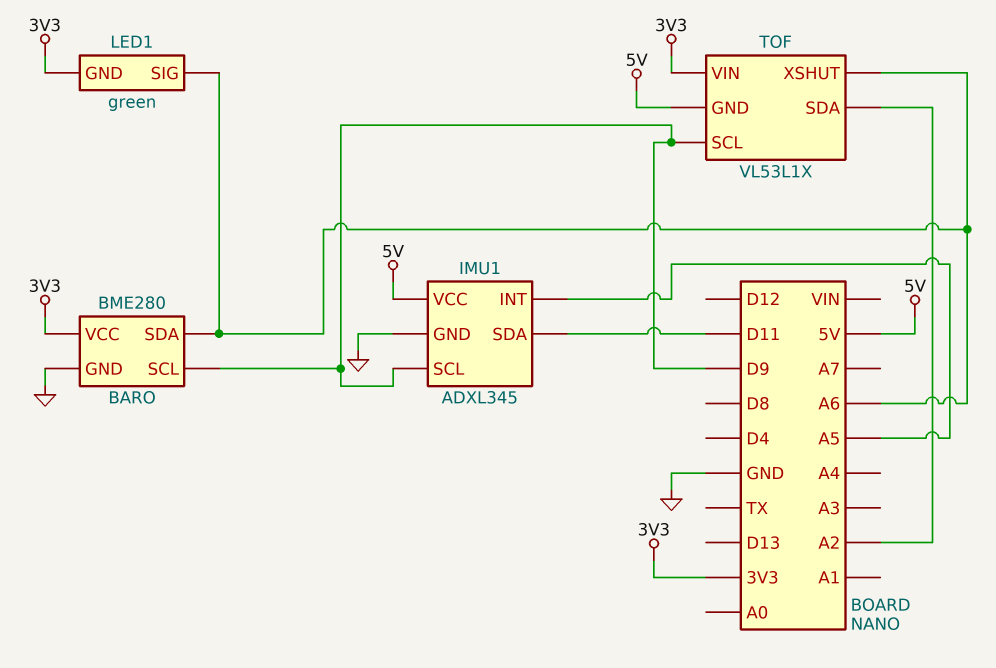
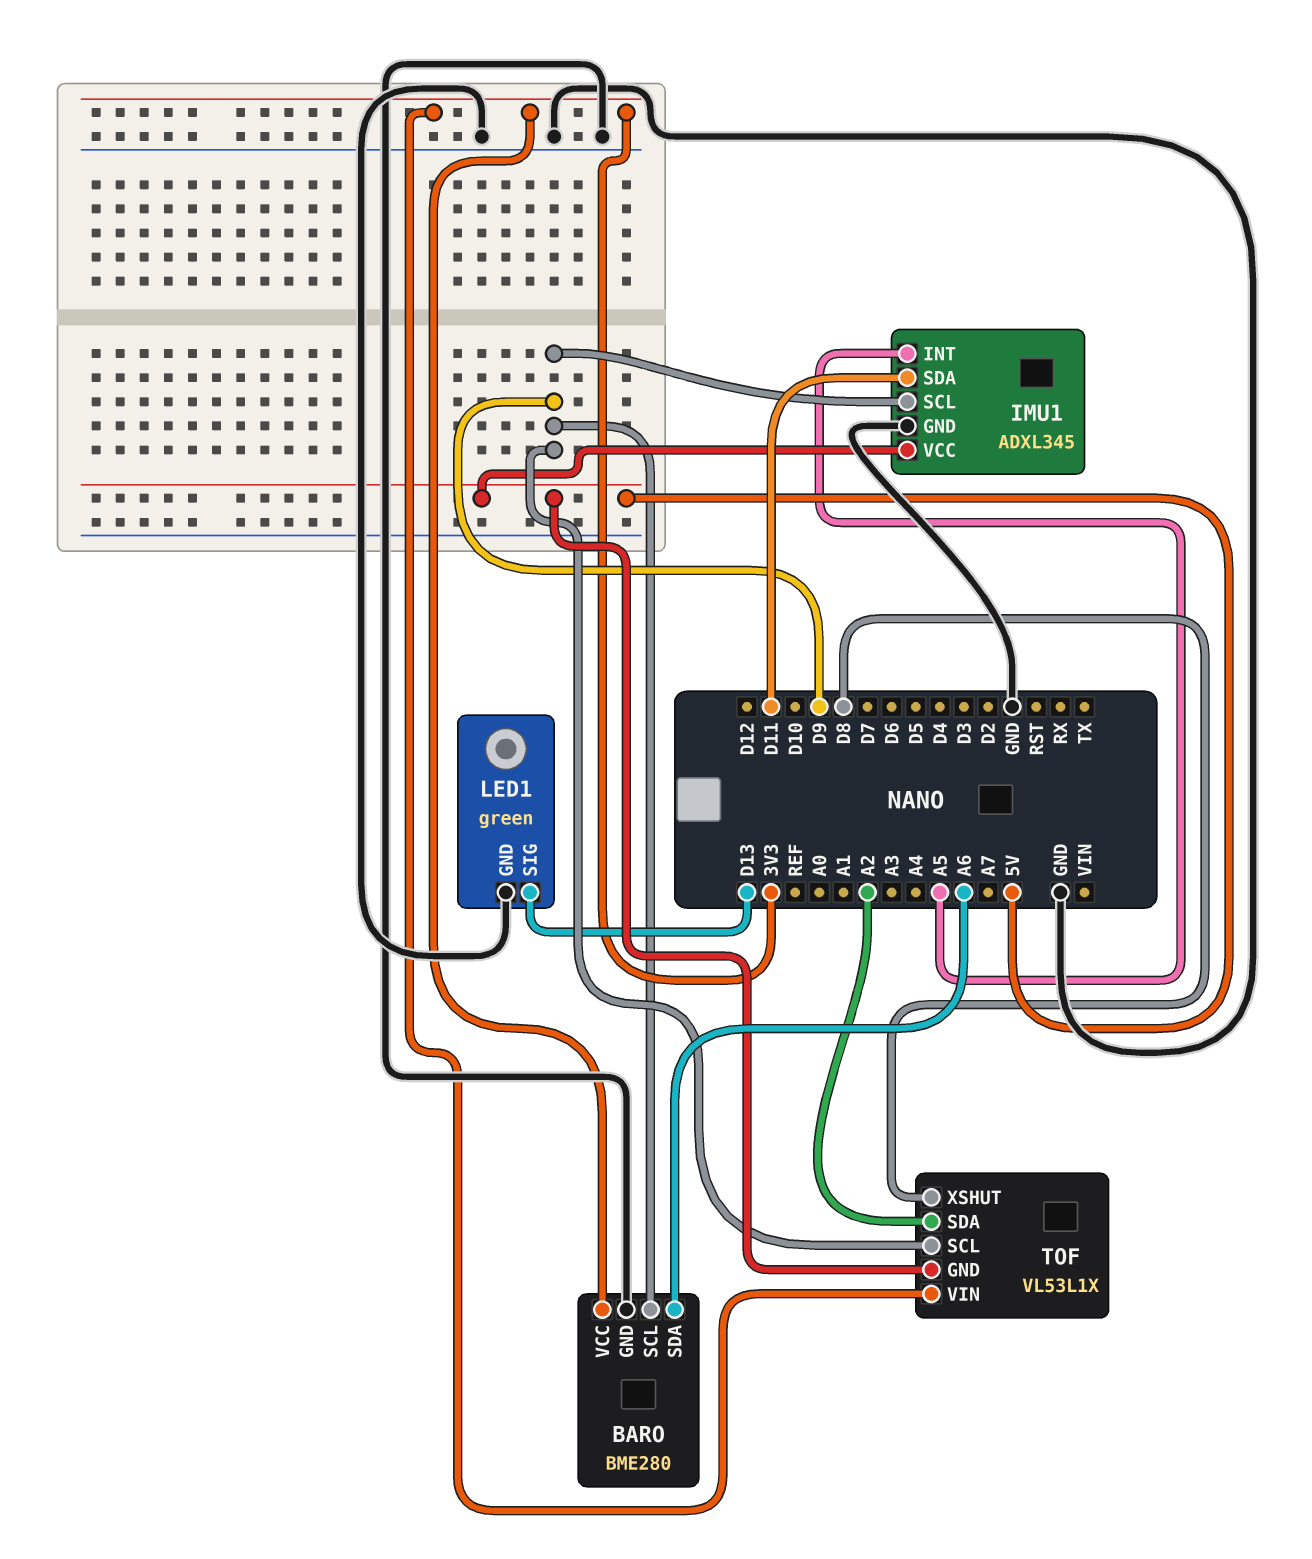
LED1 pin GND: 3V3 -> GND
LED1 pin SIG: A6 -> D13
TOF pin XSHUT: A6 -> D8

